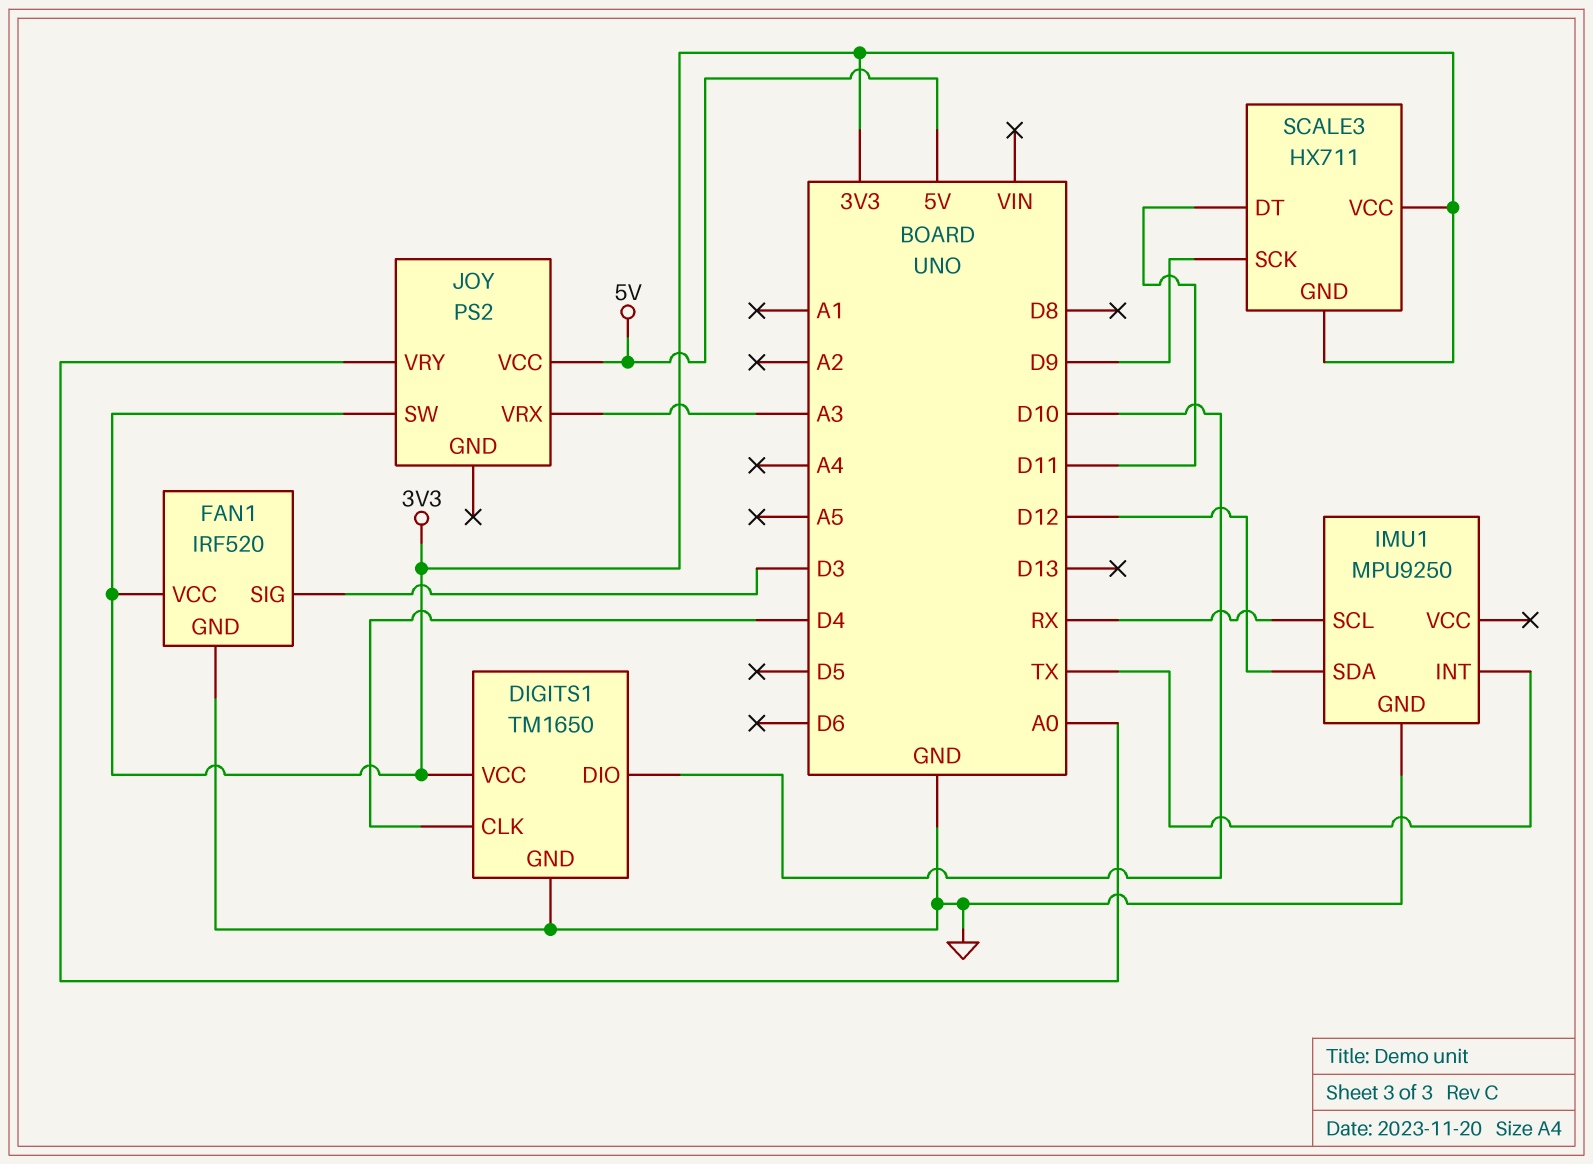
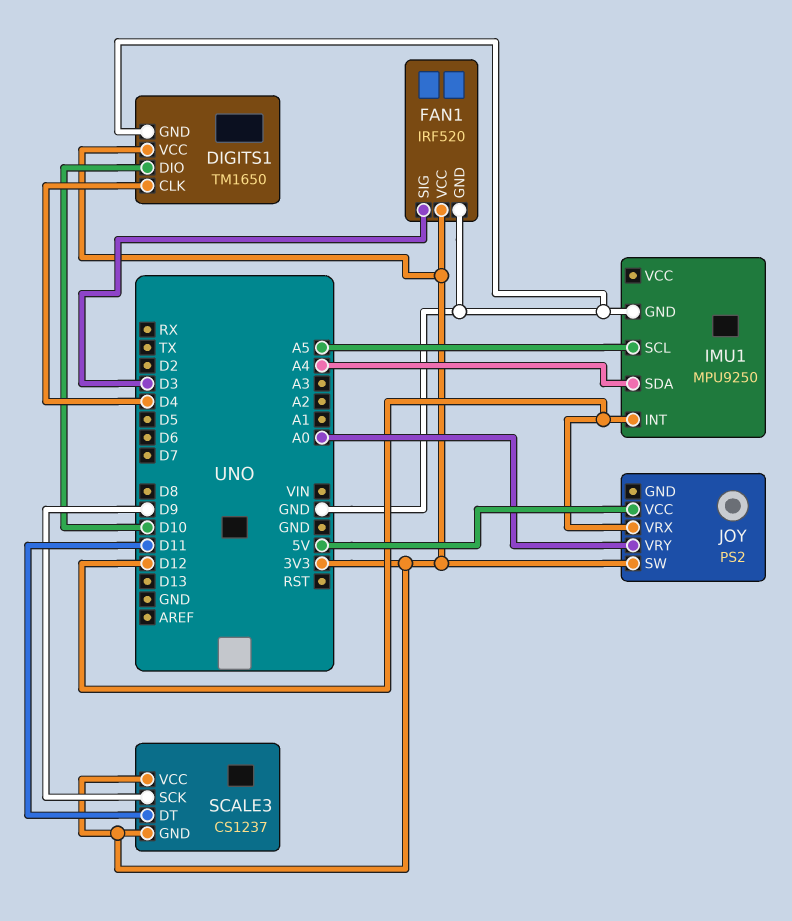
IMU1 pin INT: TX -> D12
IMU1 pin SCL: RX -> A5
IMU1 pin SDA: D12 -> A4
JOY pin VRX: A3 -> D12
SCALE3: HX711 -> CS1237

